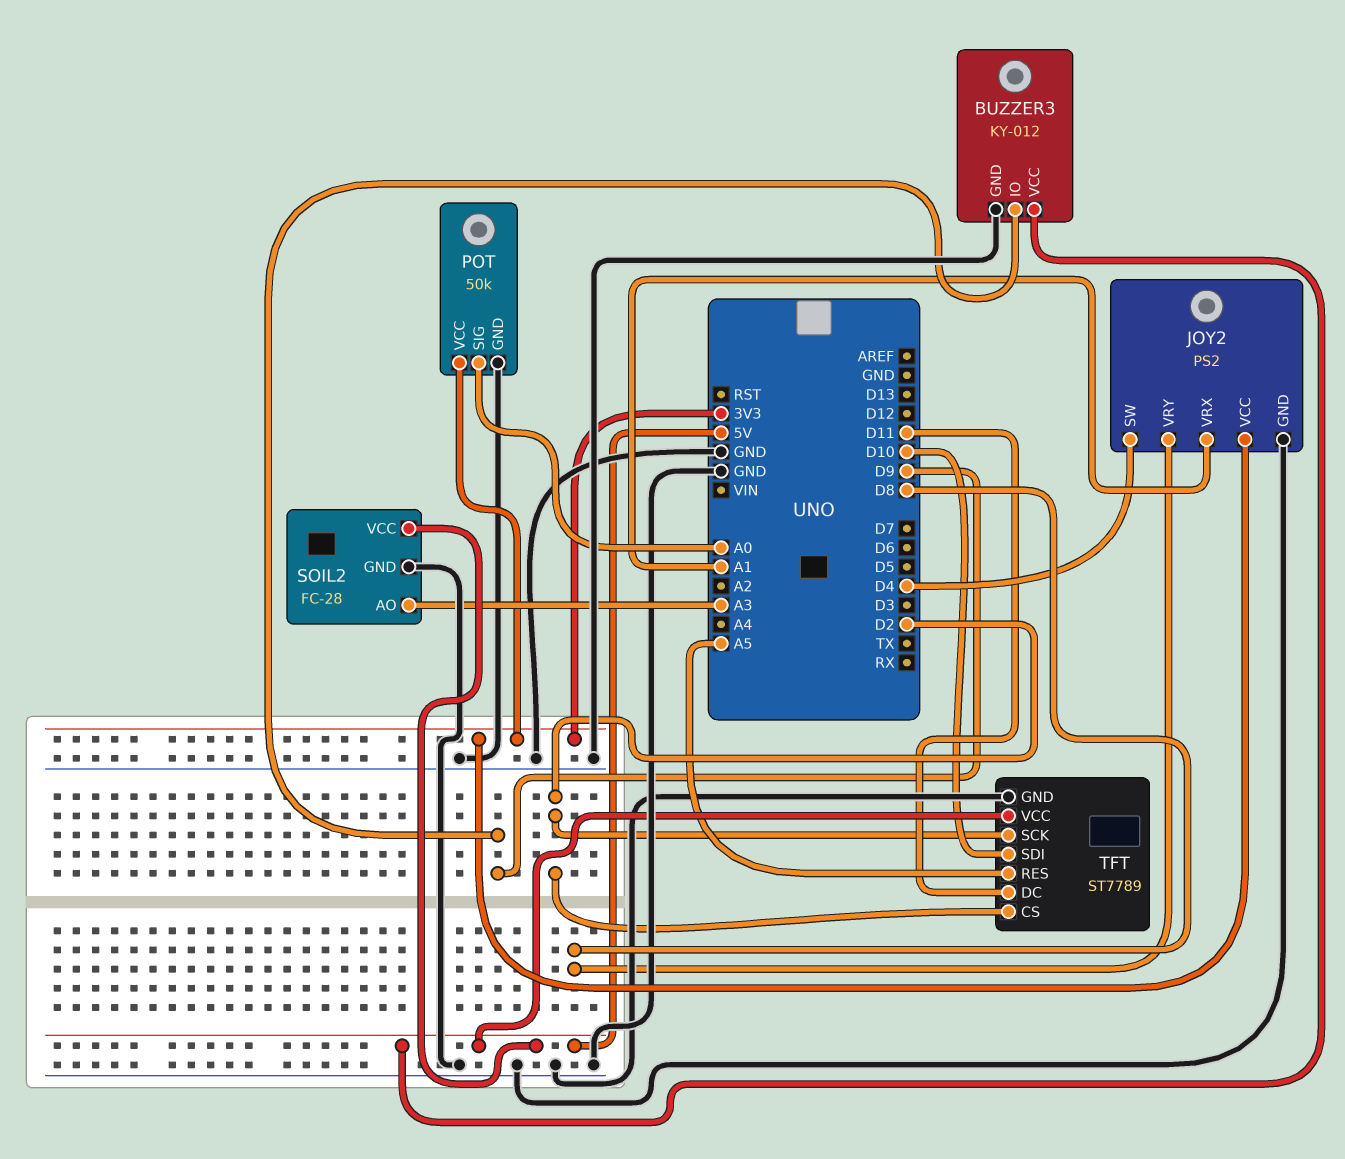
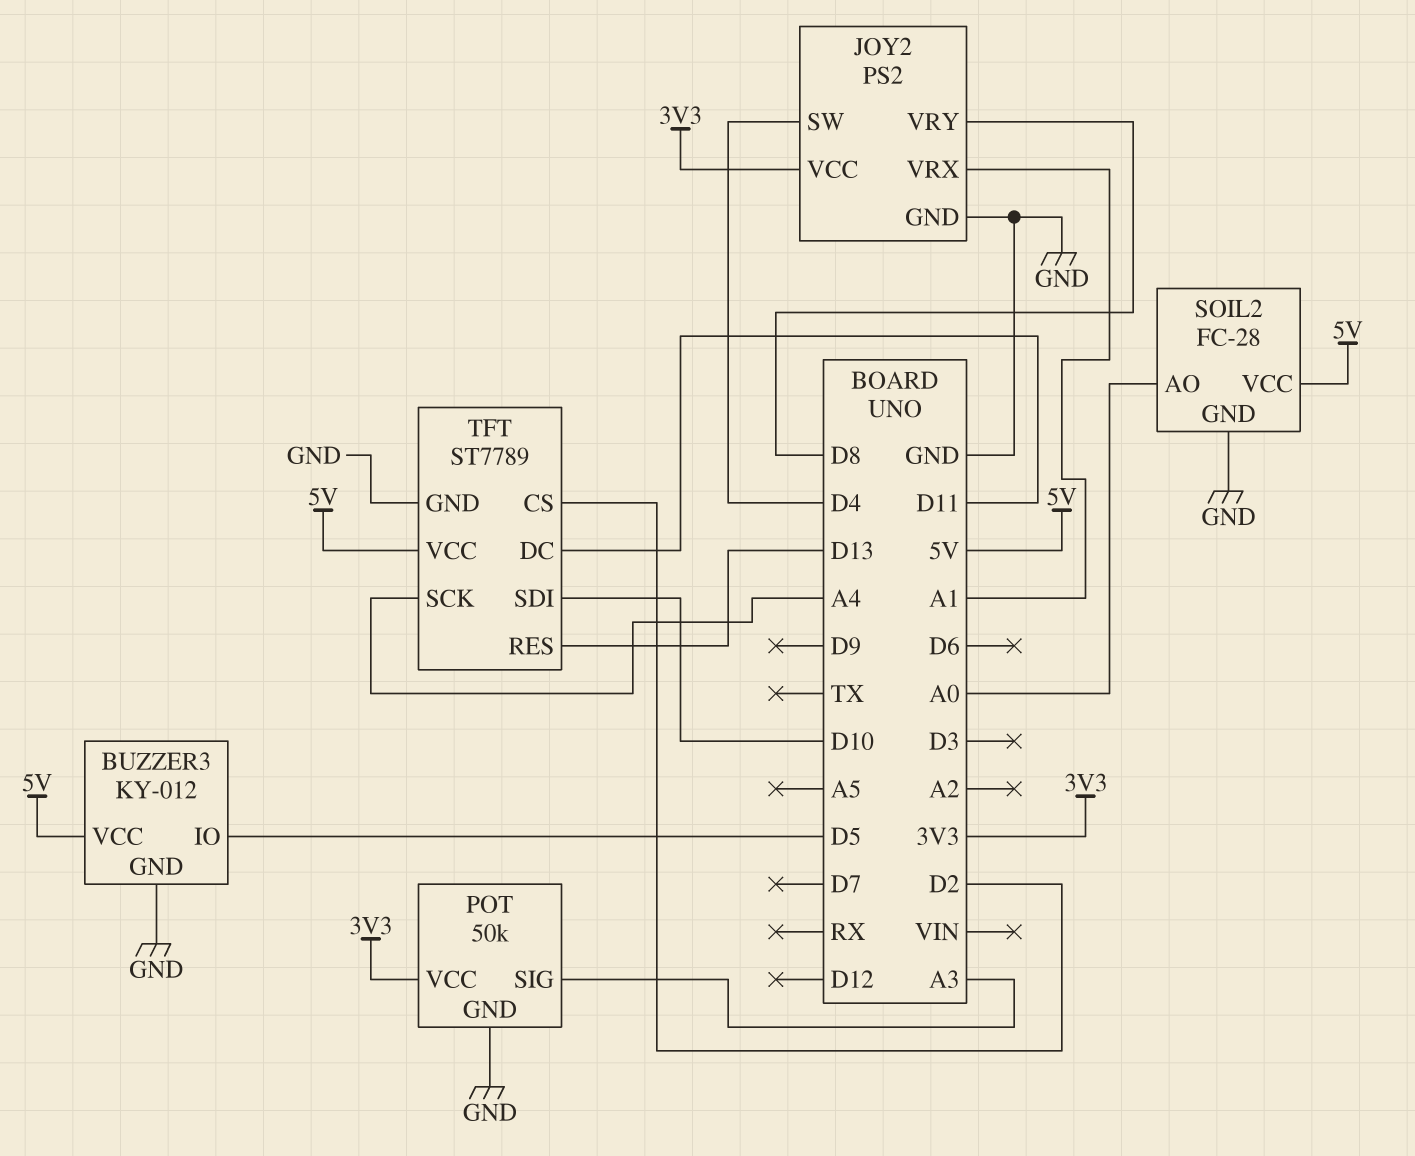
BUZZER3 pin IO: D9 -> D5
POT pin SIG: A0 -> A3
SOIL2 pin AO: A3 -> A0
TFT pin RES: A5 -> D13
TFT pin SCK: D2 -> A4

